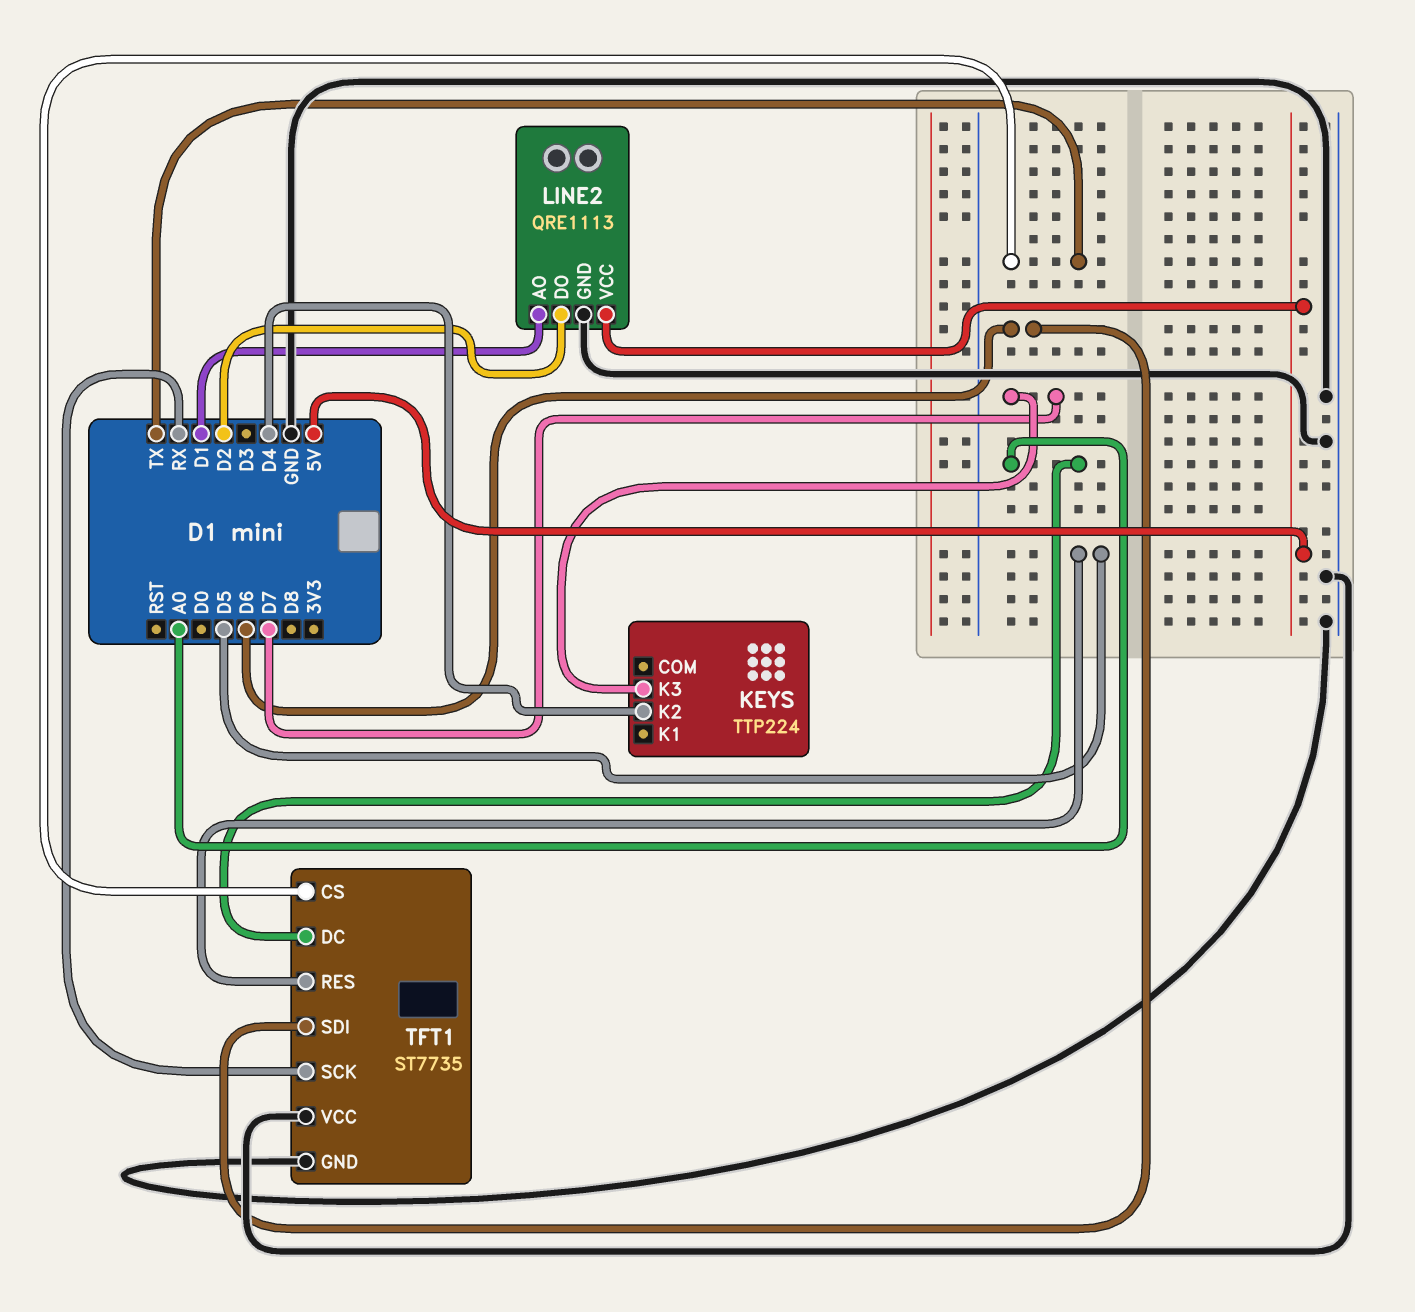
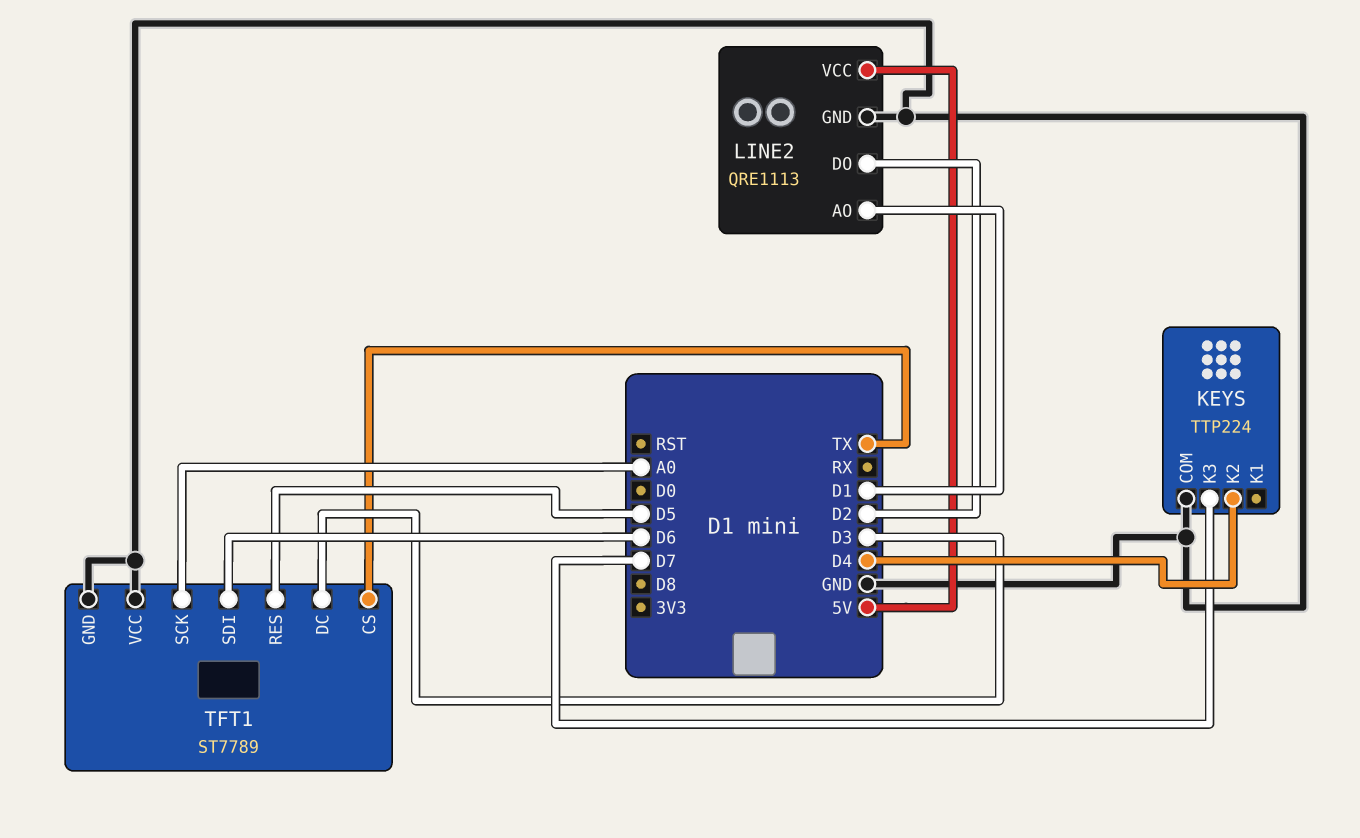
KEYS pin COM: none -> GND
TFT1: ST7735 -> ST7789
TFT1 pin DC: A0 -> D3
TFT1 pin SCK: RX -> A0

